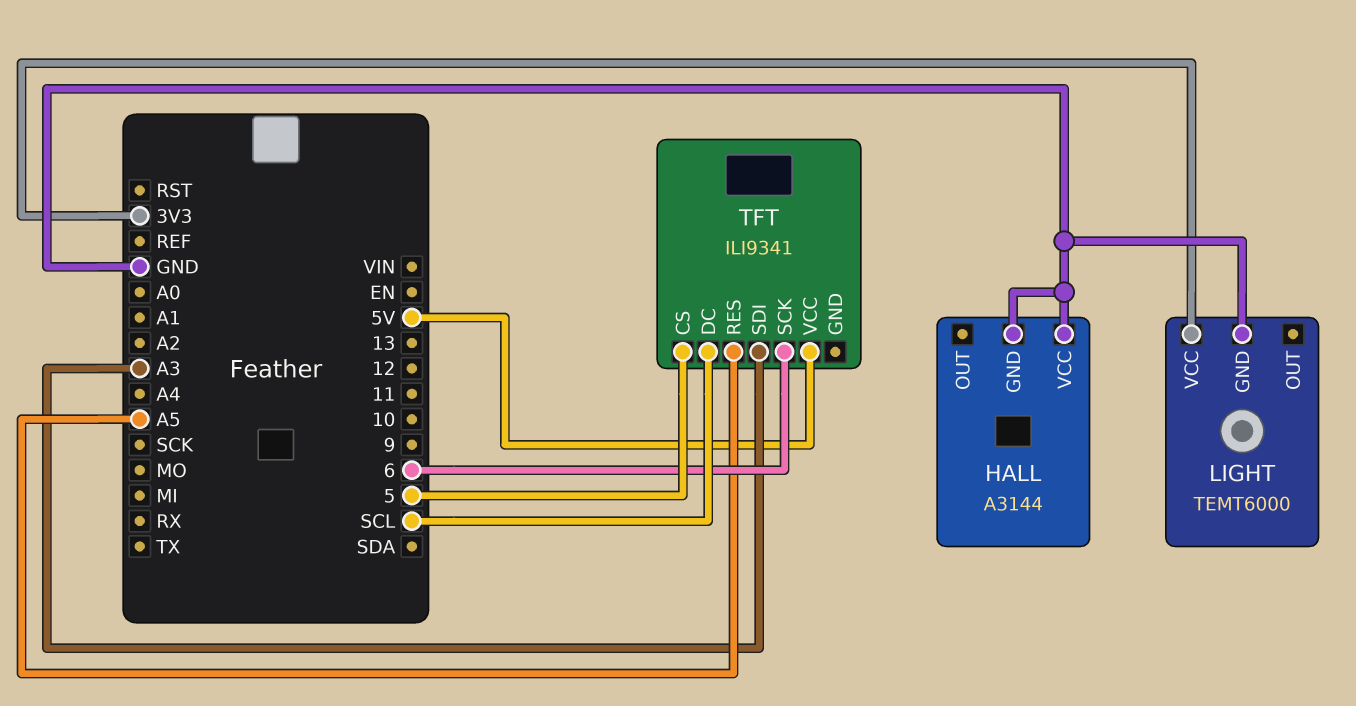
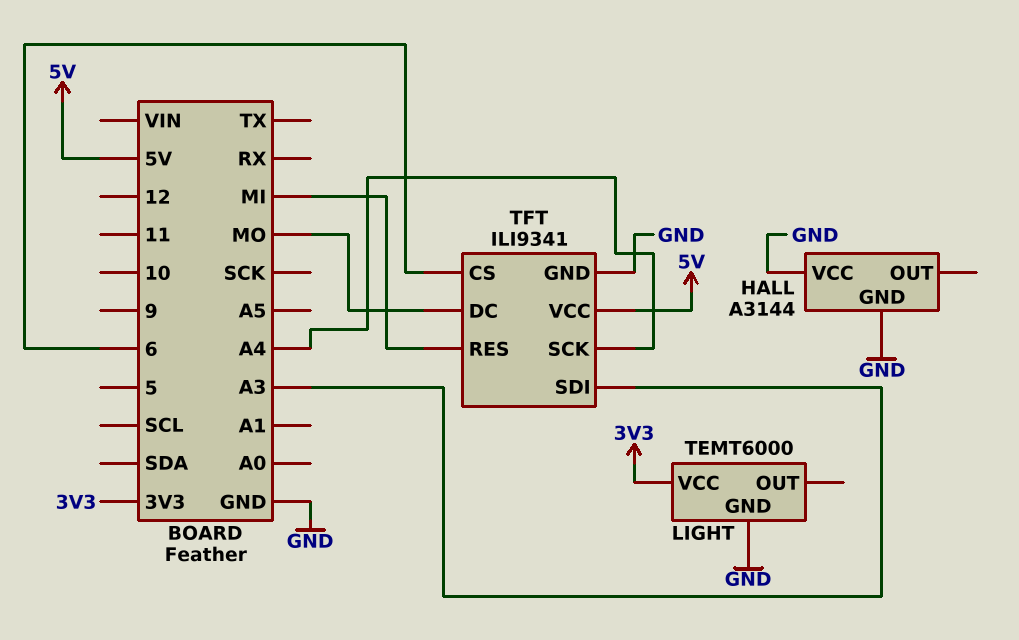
TFT pin CS: 5 -> 6
TFT pin DC: SCL -> MO
TFT pin GND: none -> GND
TFT pin RES: A5 -> MI
TFT pin SCK: 6 -> A4

